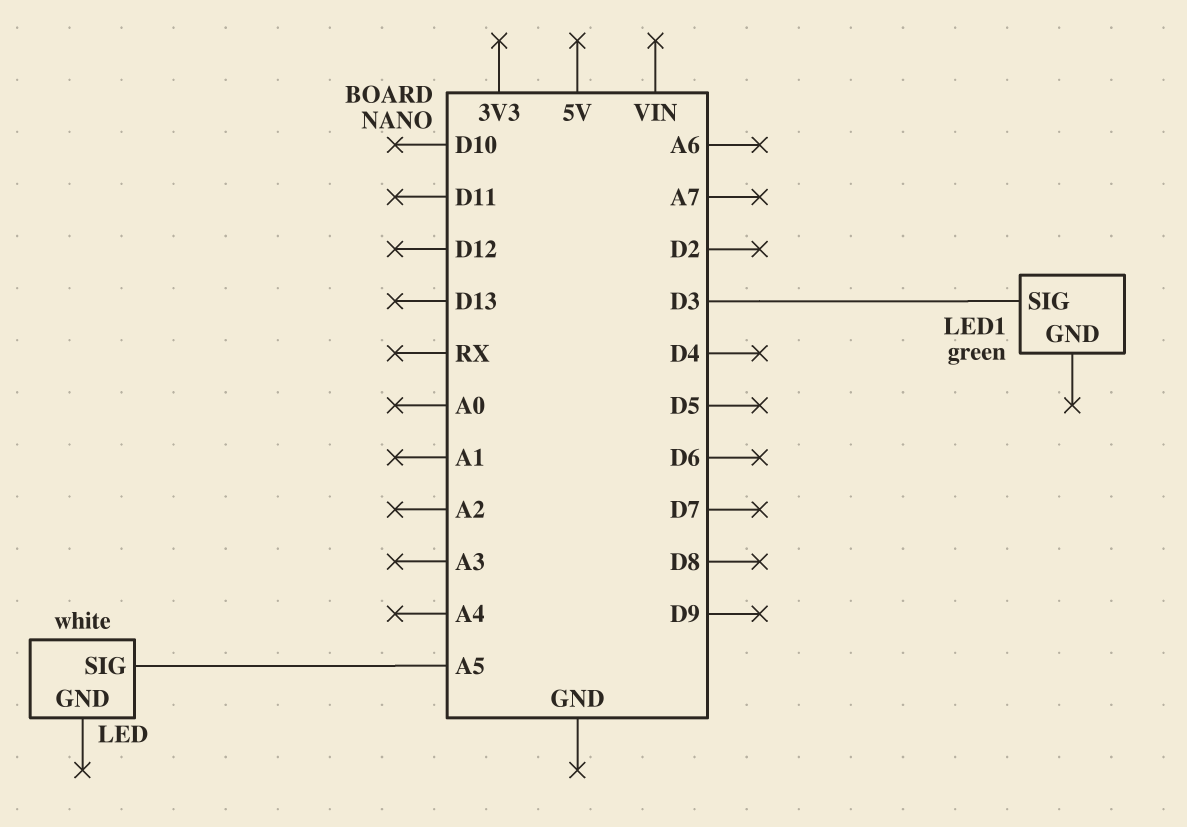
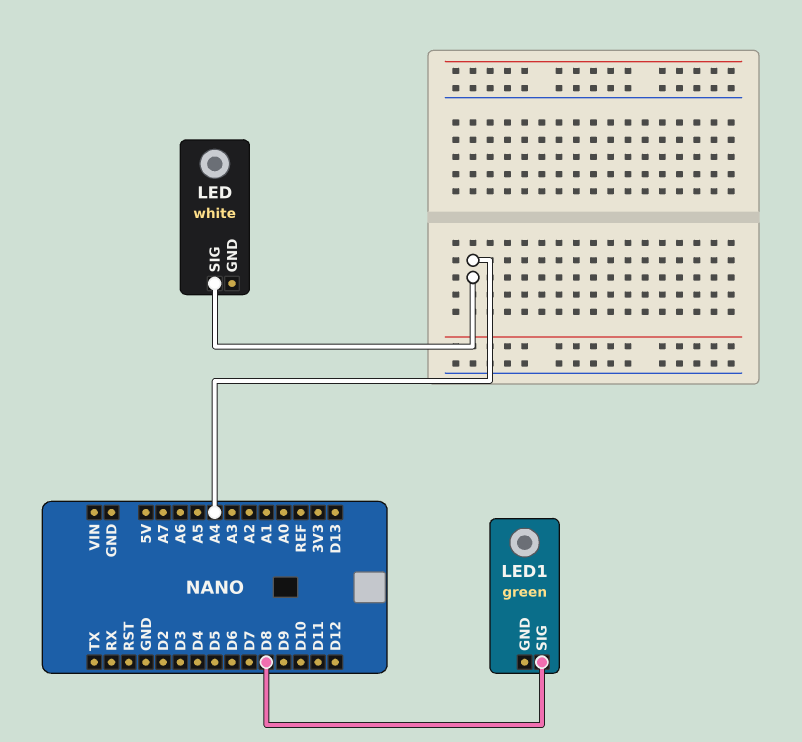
LED pin SIG: A5 -> A4
LED1 pin SIG: D3 -> D8

